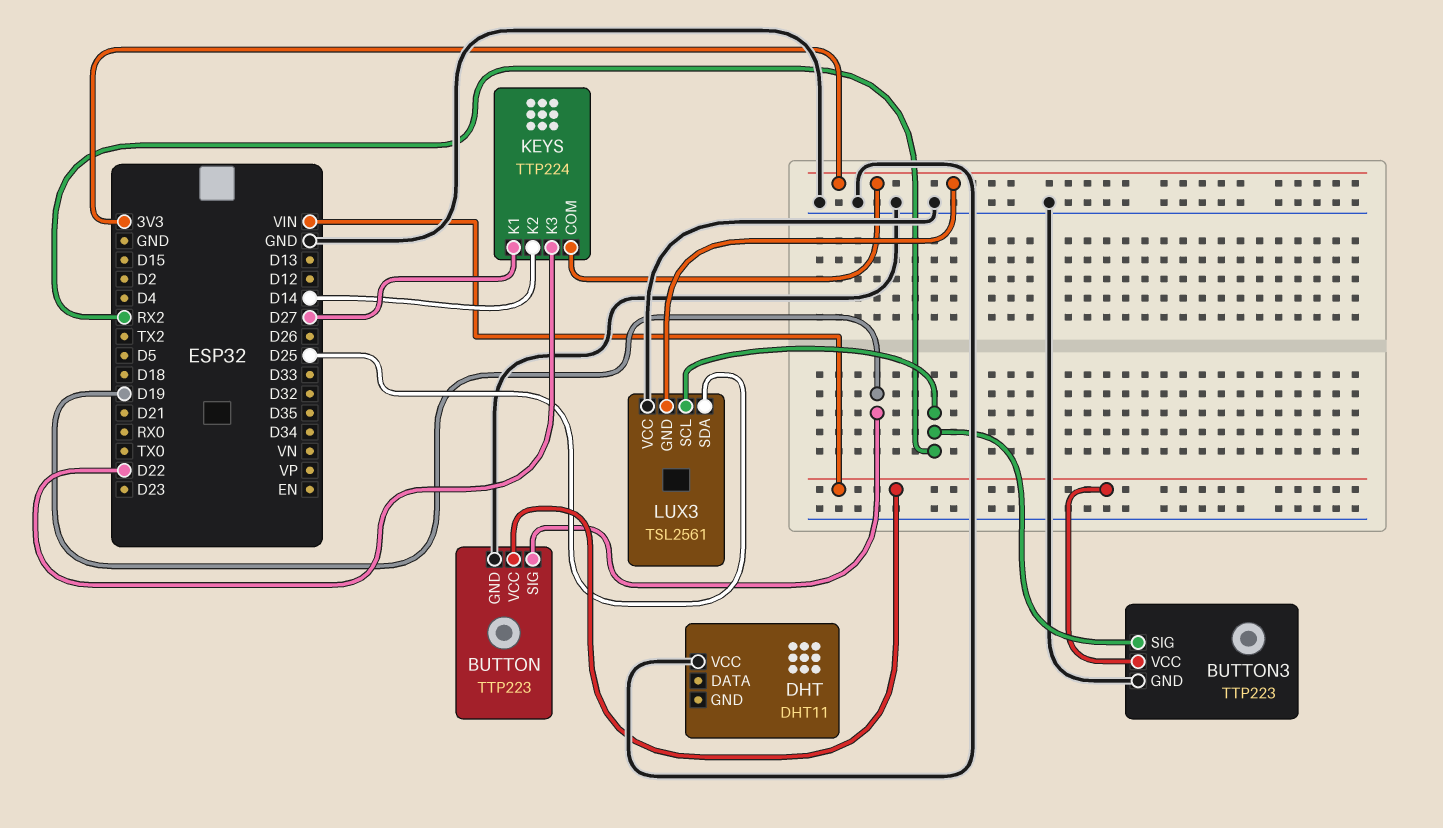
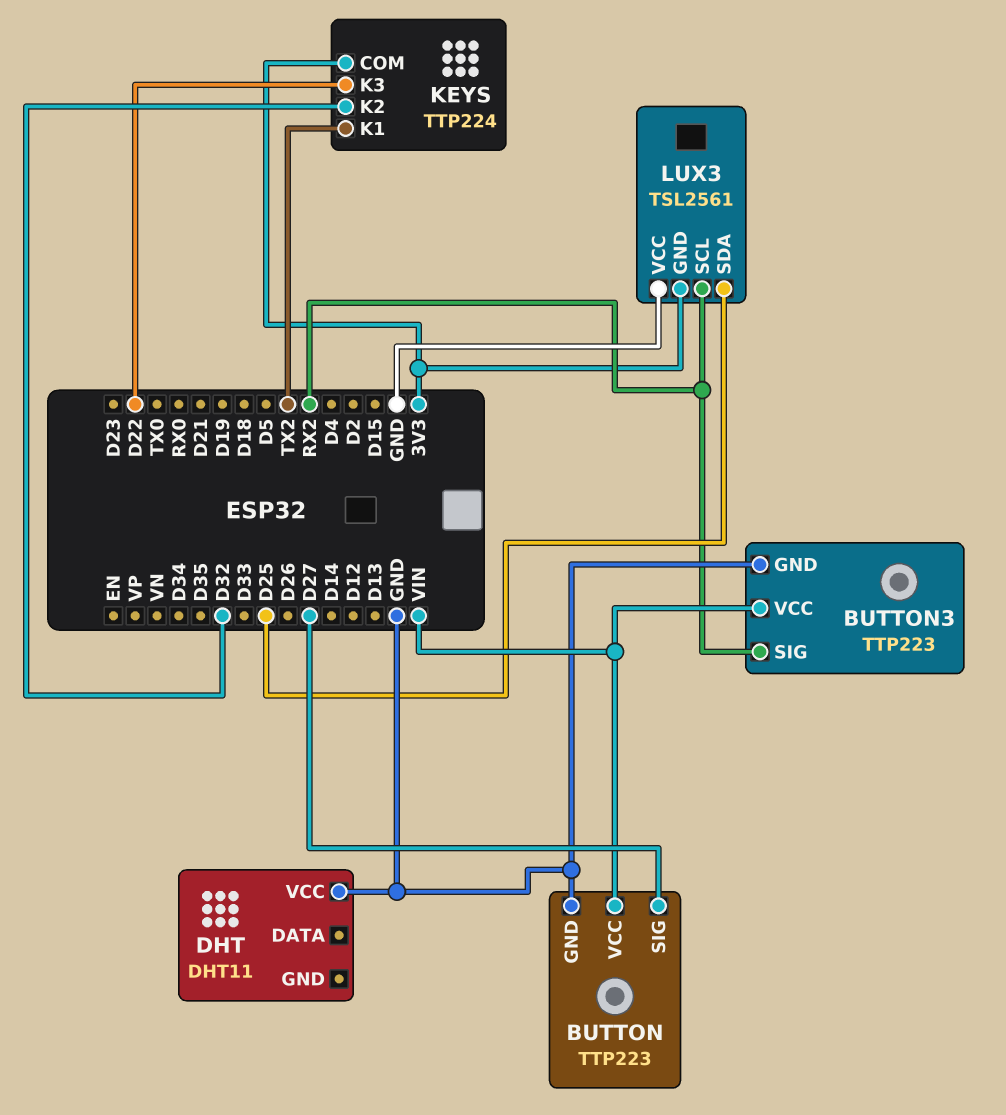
BUTTON pin SIG: D19 -> D27
KEYS pin K1: D27 -> TX2
KEYS pin K2: D14 -> D32

